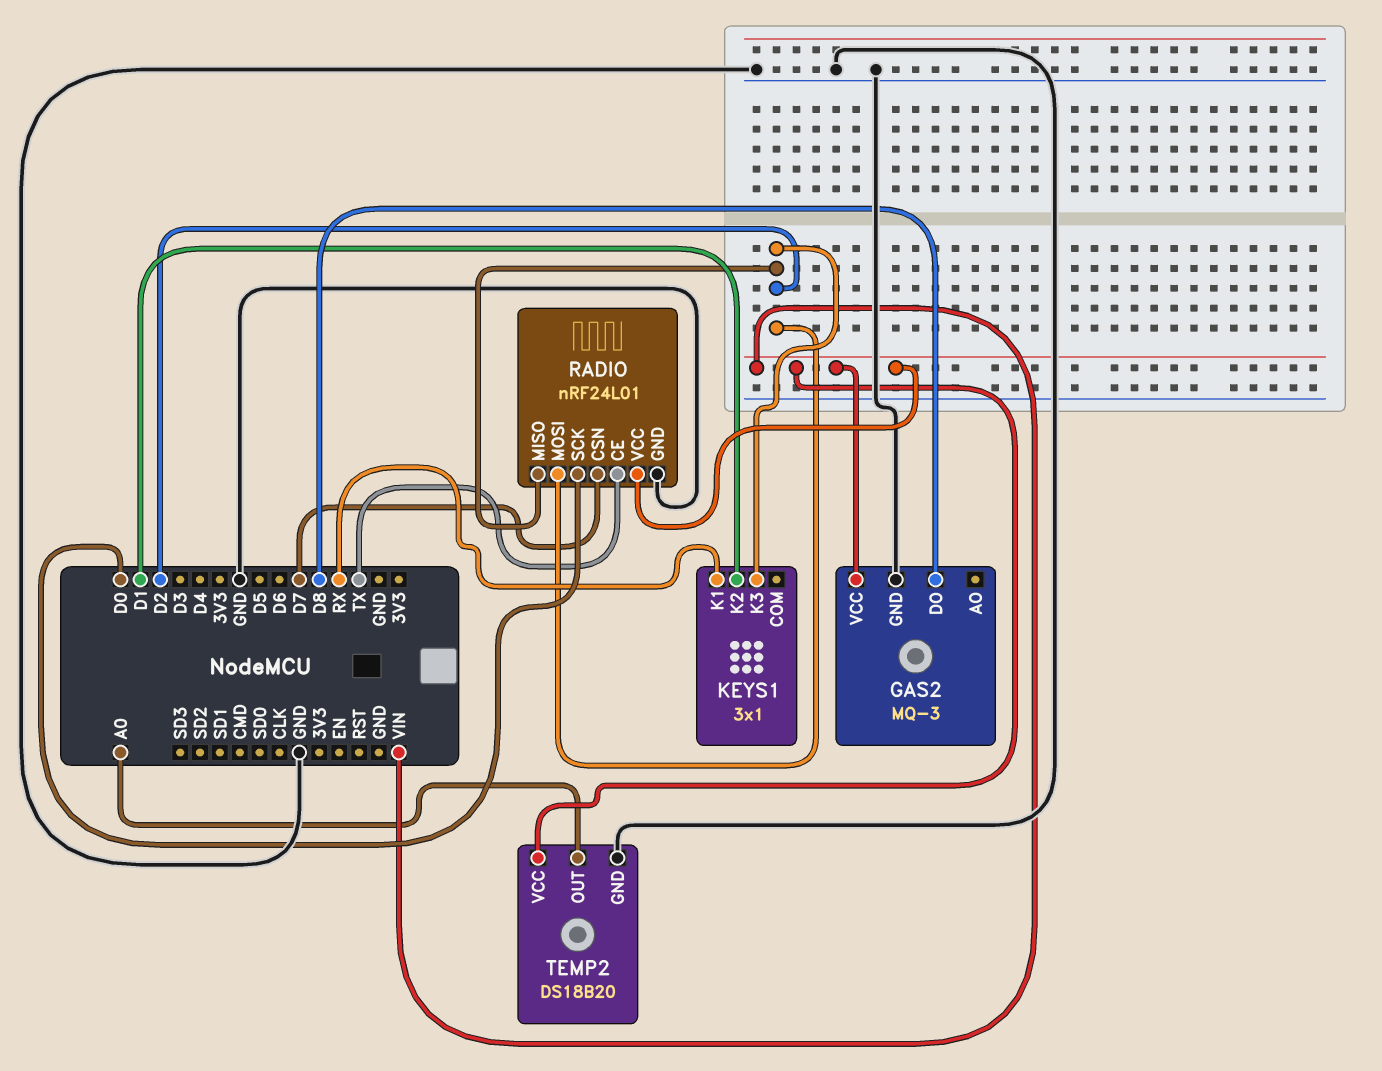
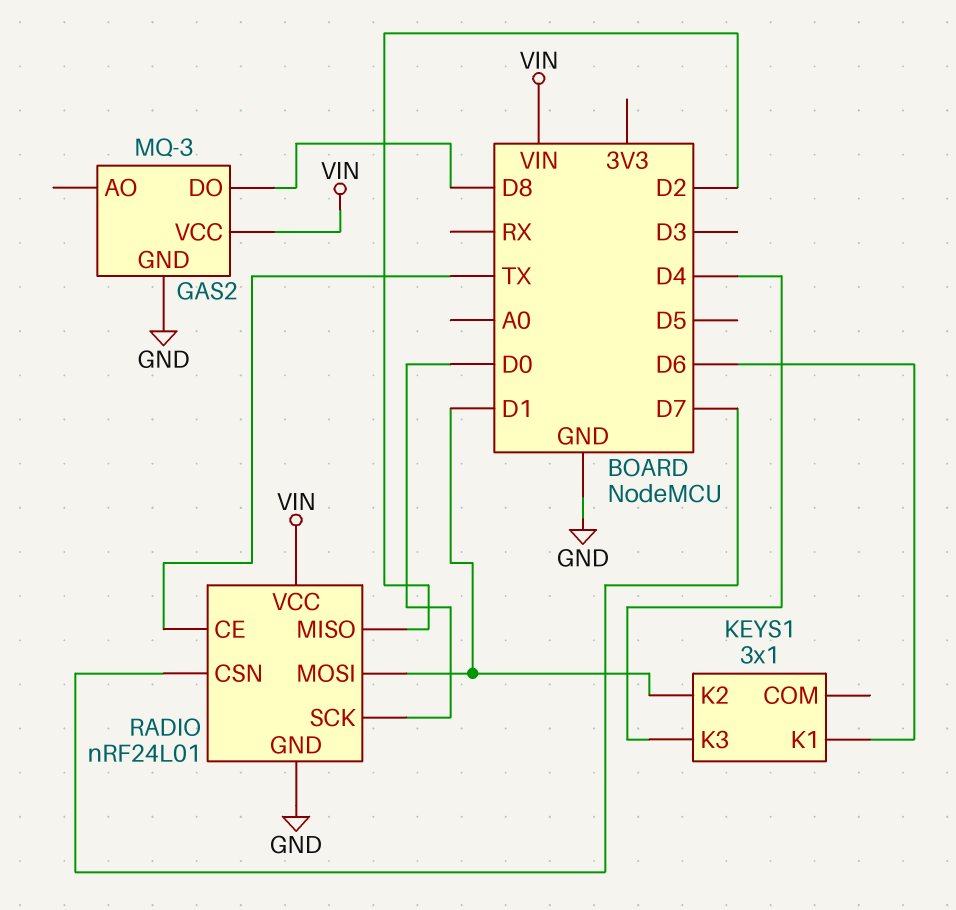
KEYS1 pin K1: RX -> D6
KEYS1 pin K3: D2 -> D4
RADIO pin MOSI: D2 -> D1
TEMP2: DS18B20 -> none
TEMP2 pin GND: GND -> none
TEMP2 pin OUT: A0 -> none
TEMP2 pin VCC: VIN -> none

